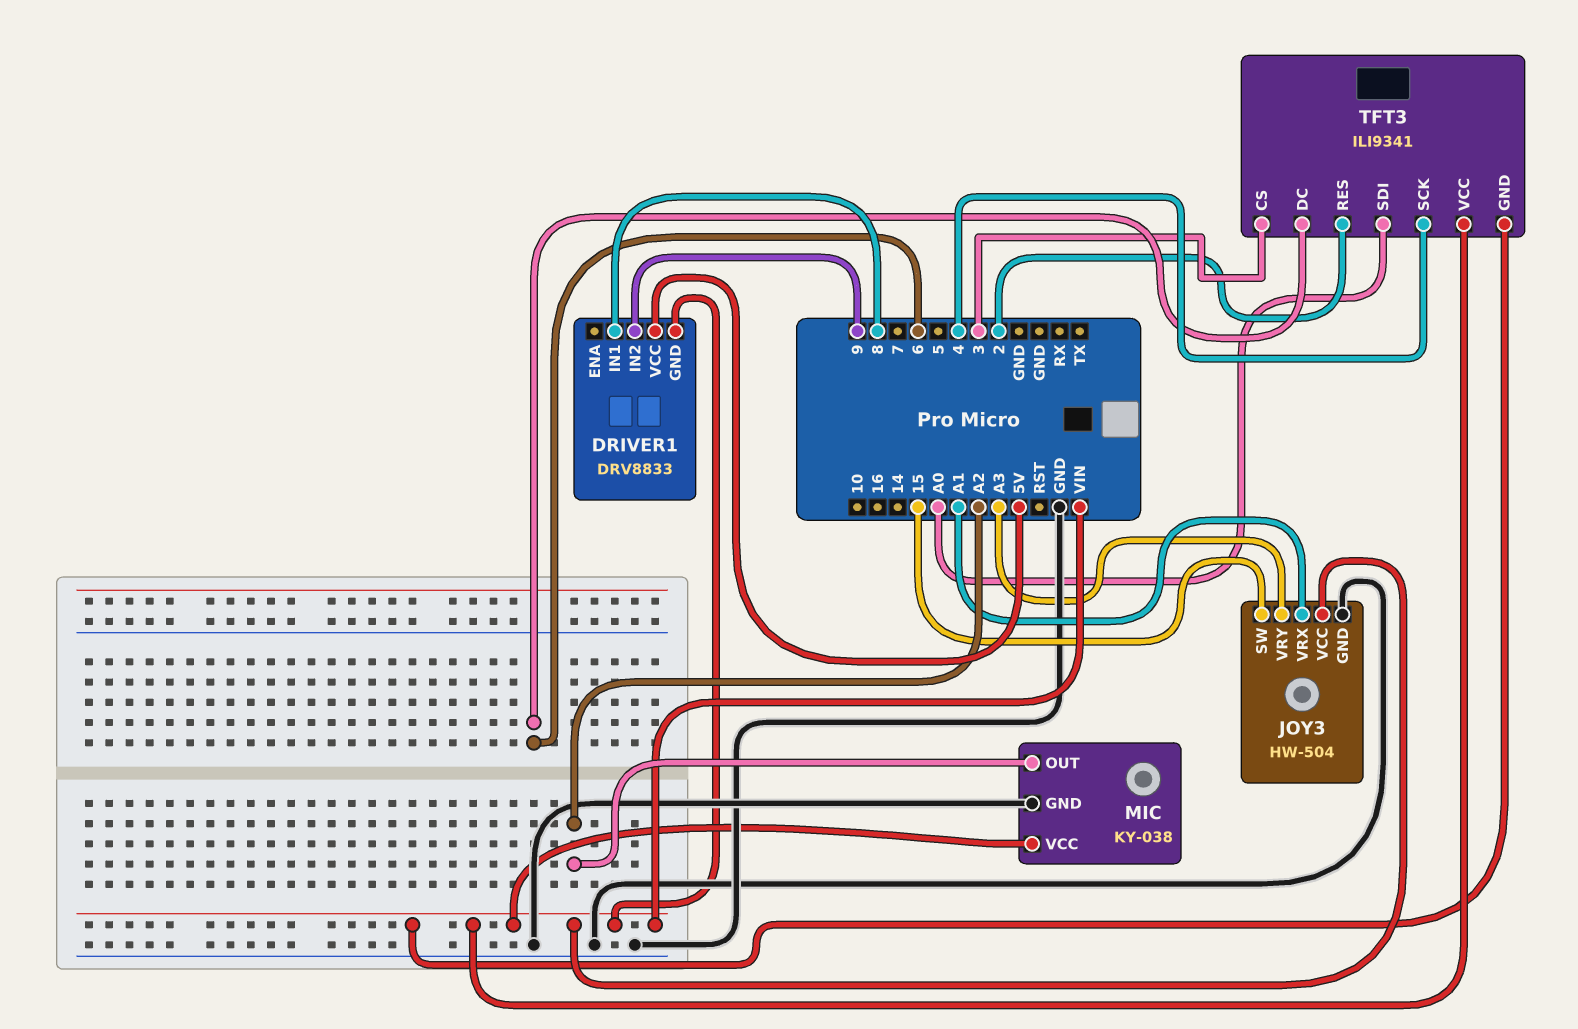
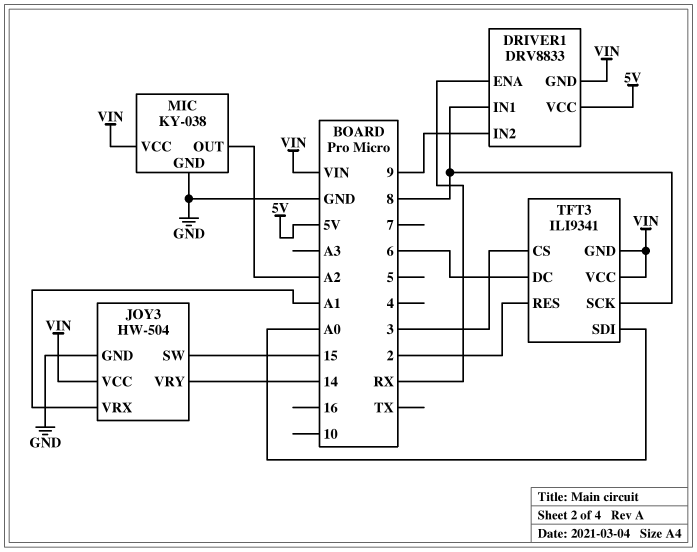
DRIVER1 pin ENA: none -> RX
JOY3 pin VRY: A3 -> 14
TFT3 pin SCK: 4 -> 8

